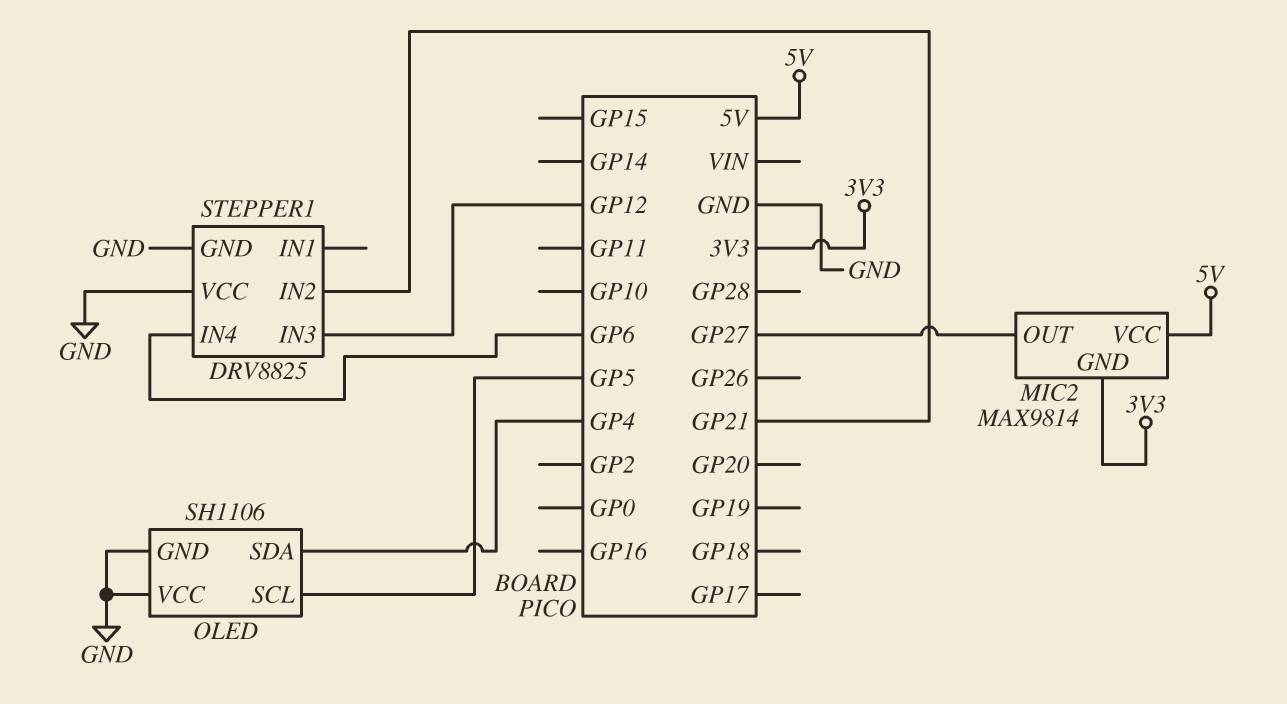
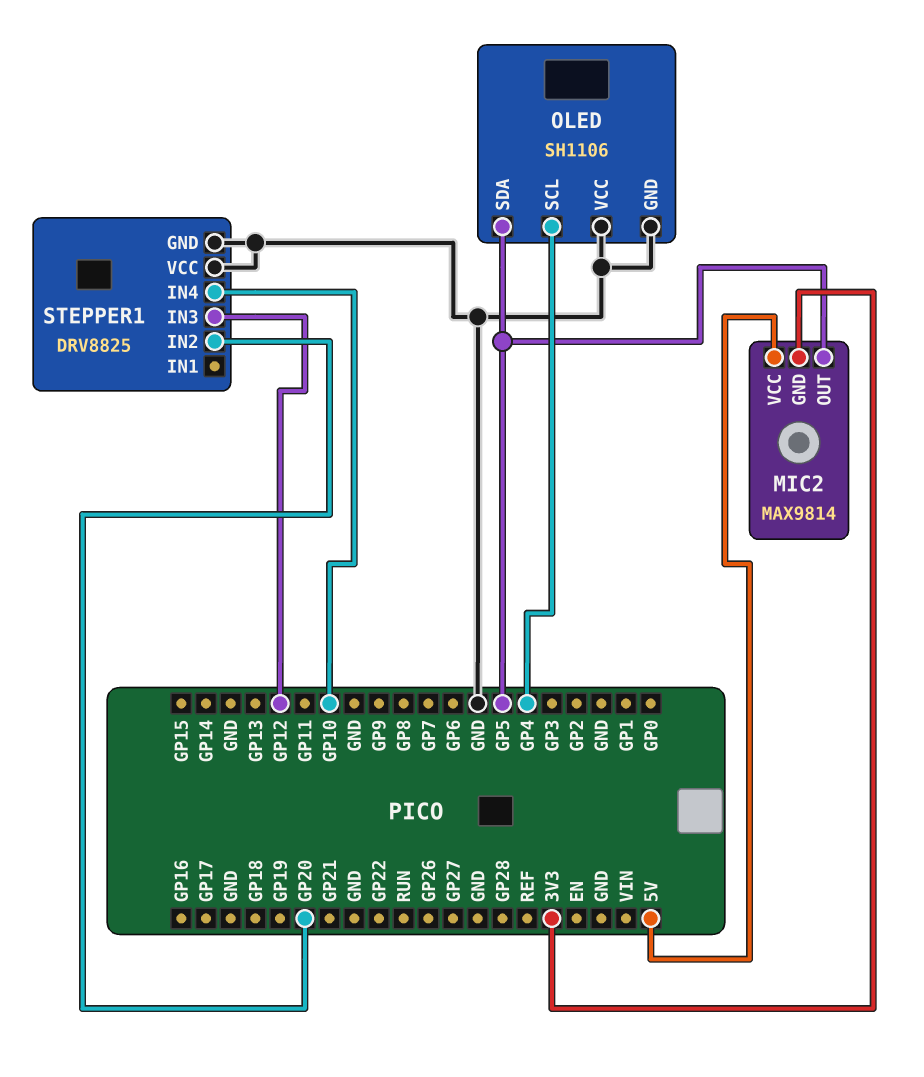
MIC2 pin OUT: GP27 -> GP5
OLED pin SCL: GP5 -> GP4
OLED pin SDA: GP4 -> GP5
STEPPER1 pin IN2: GP21 -> GP20
STEPPER1 pin IN4: GP6 -> GP10

